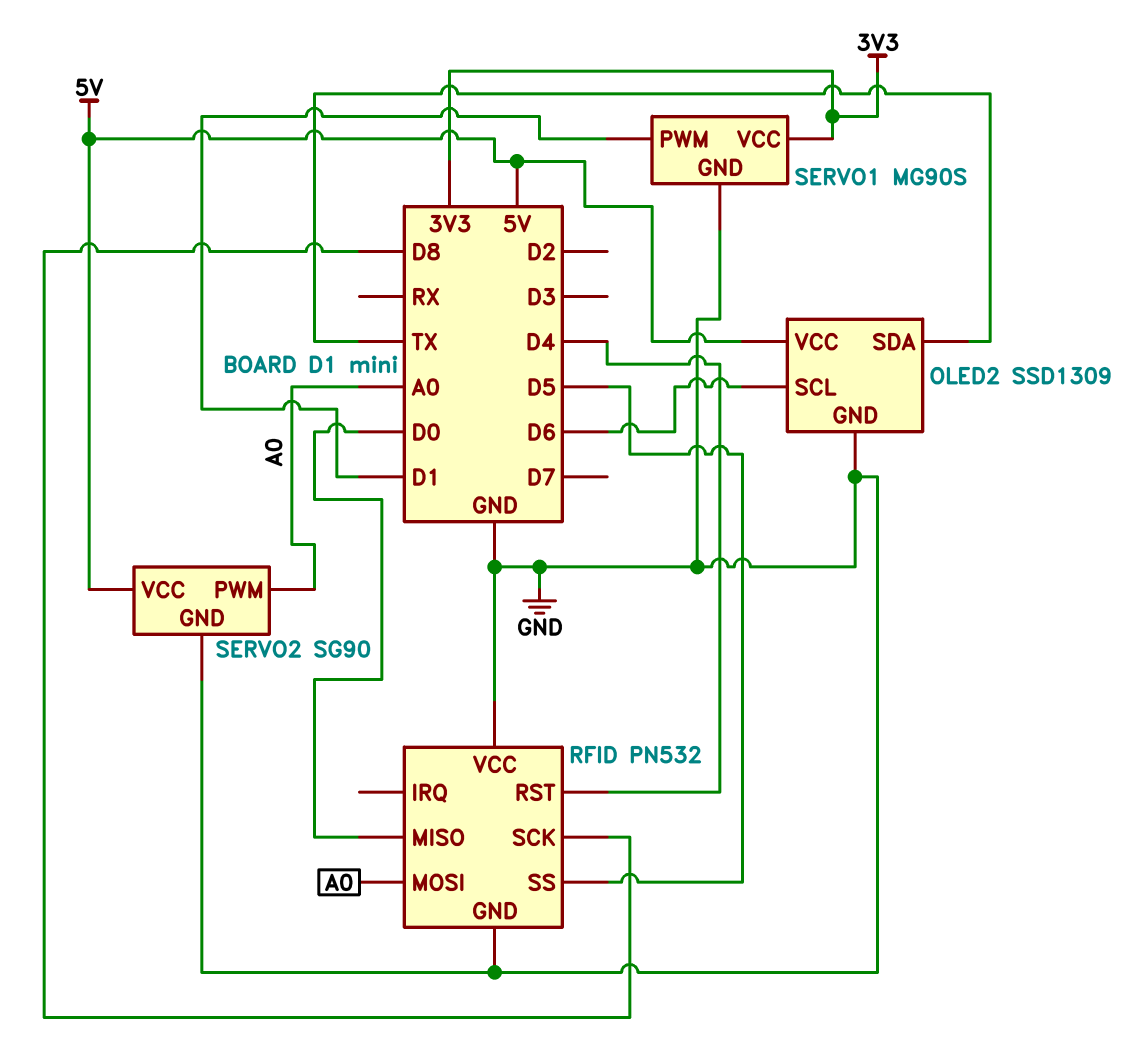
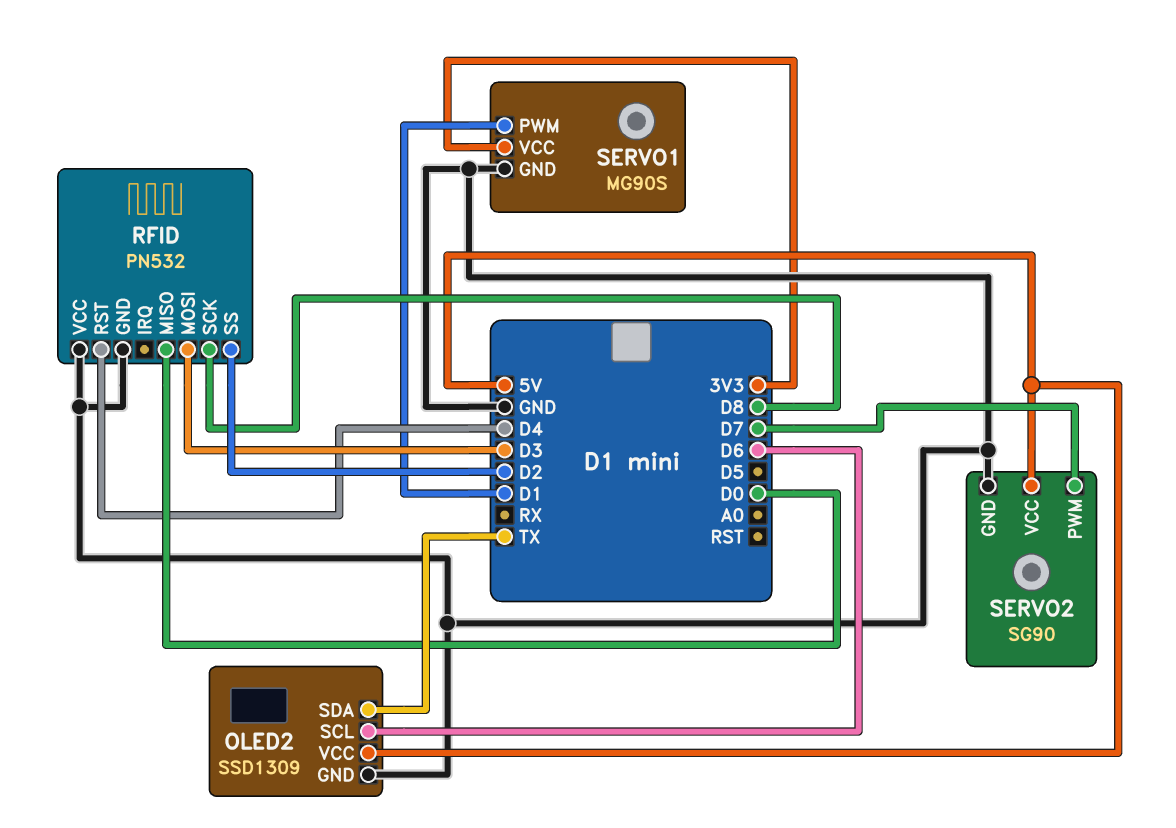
RFID pin MOSI: A0 -> D3
RFID pin SS: D5 -> D2
SERVO2 pin PWM: A0 -> D7

